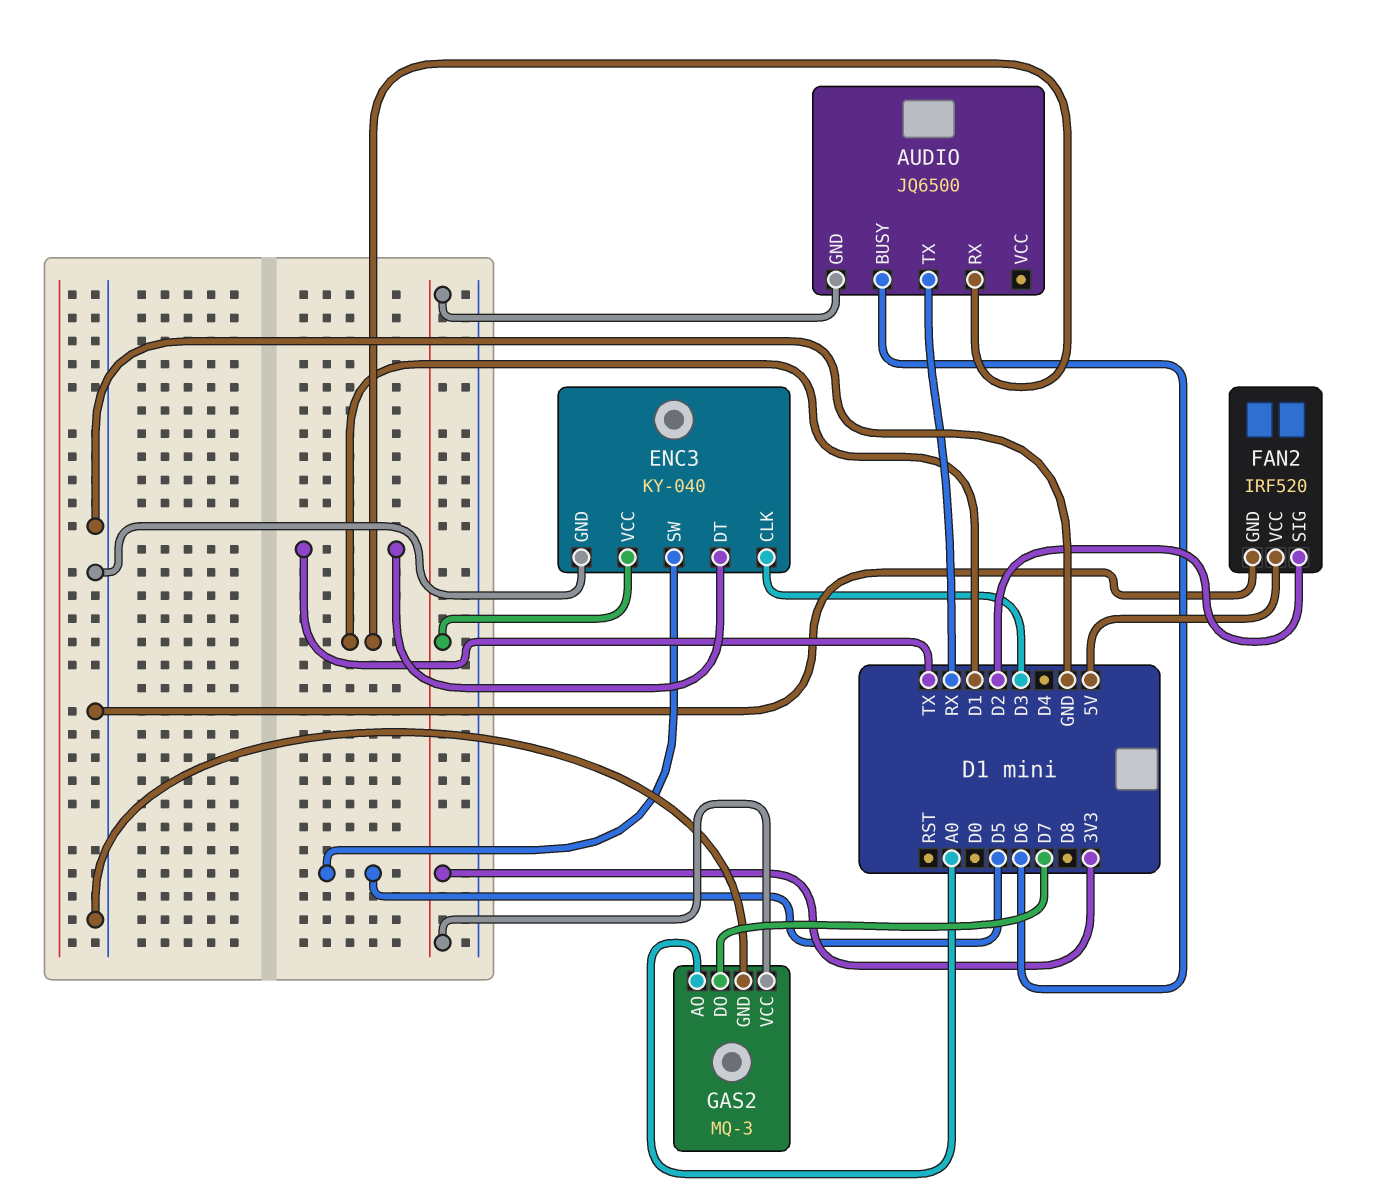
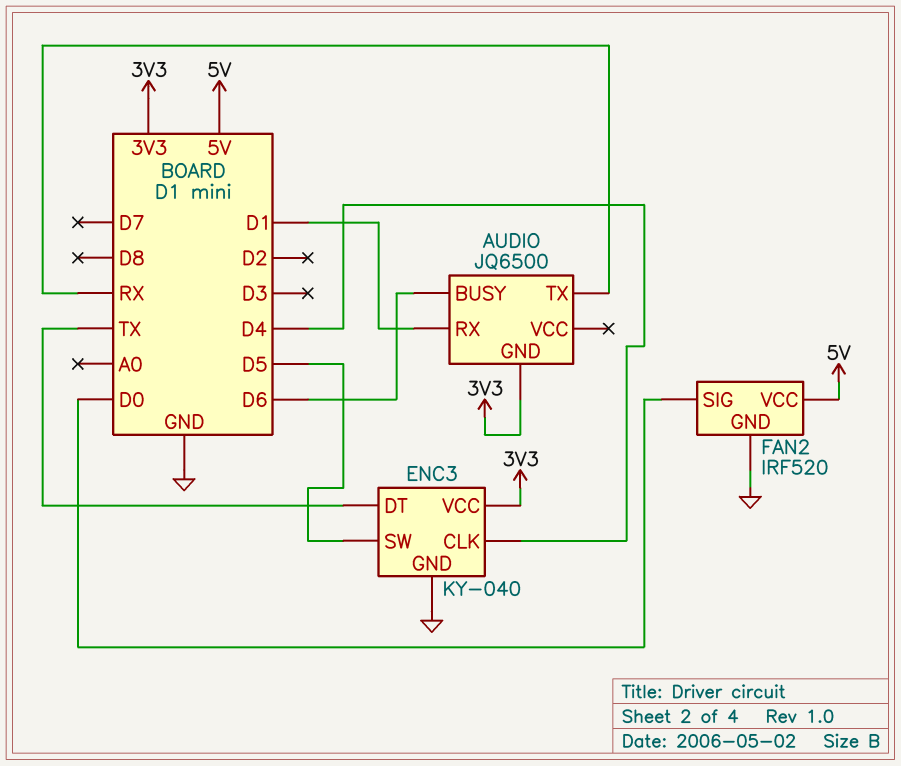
ENC3 pin CLK: D3 -> D4
FAN2 pin SIG: D2 -> D0
GAS2: MQ-3 -> none
GAS2 pin AO: A0 -> none
GAS2 pin DO: D7 -> none
GAS2 pin GND: GND -> none
GAS2 pin VCC: 3V3 -> none

